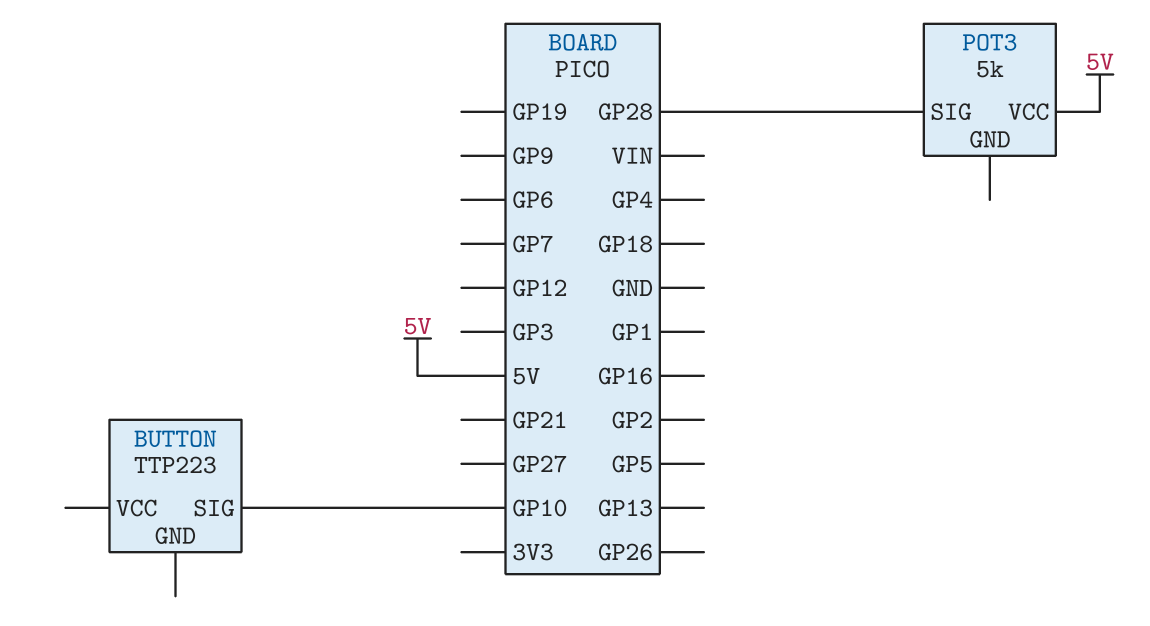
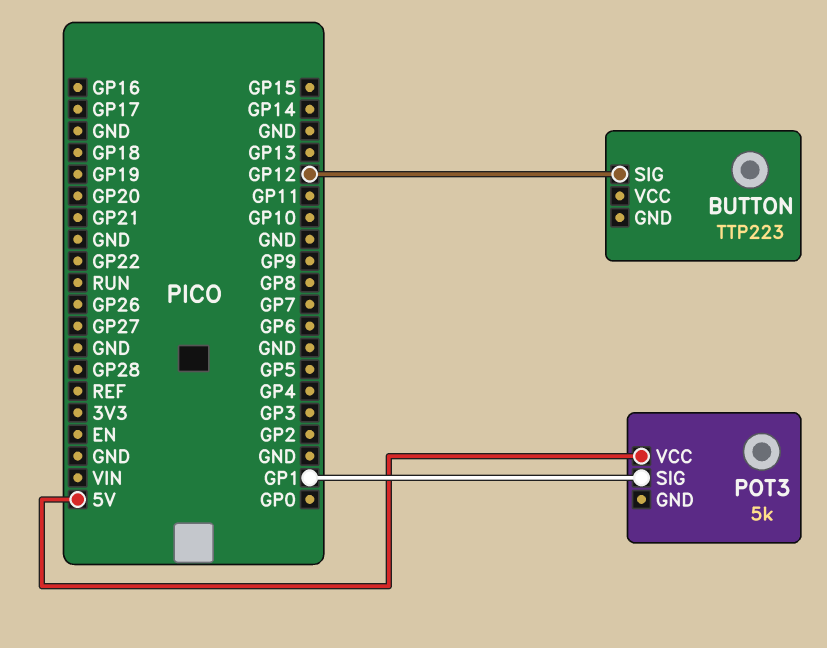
BUTTON pin SIG: GP10 -> GP12
POT3 pin SIG: GP28 -> GP1

